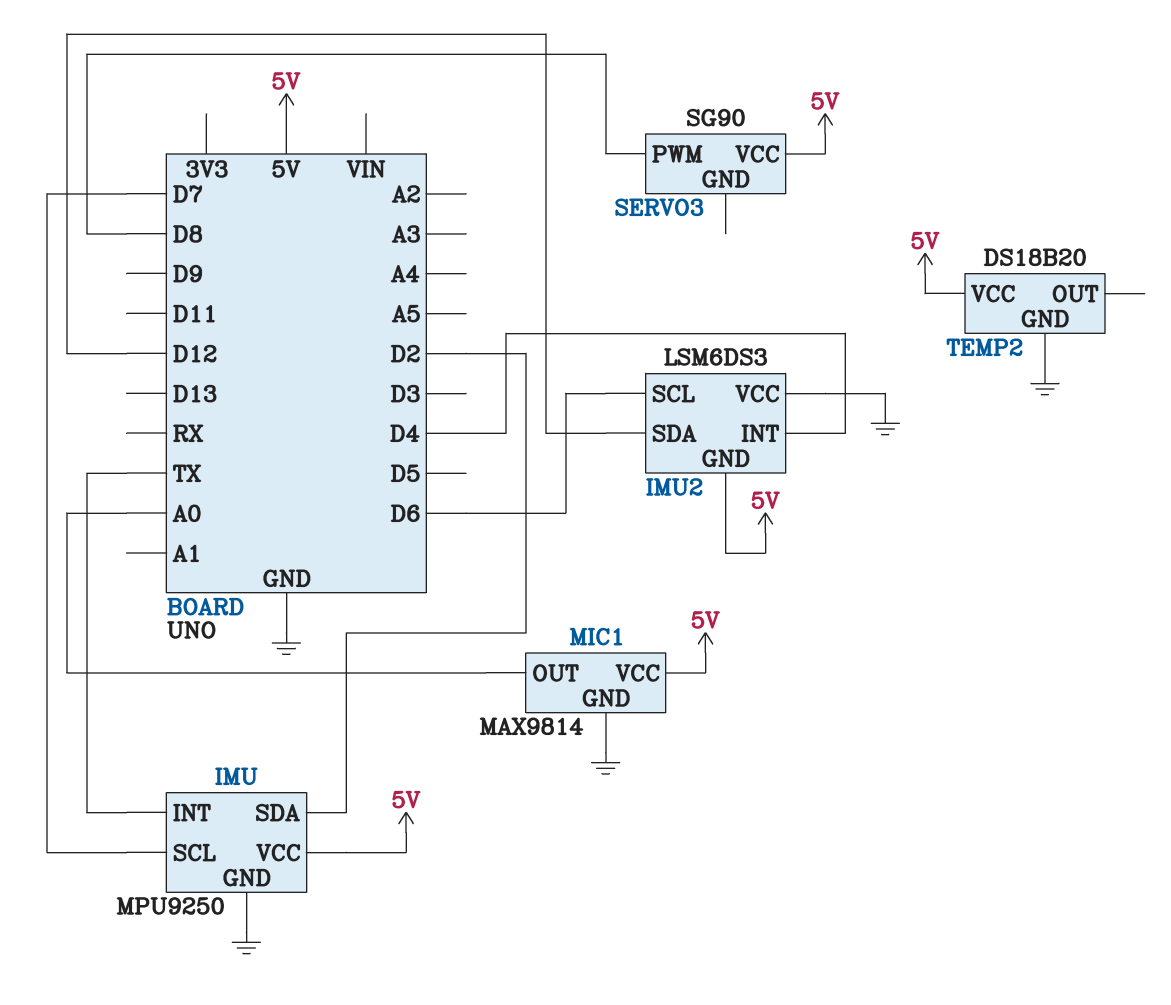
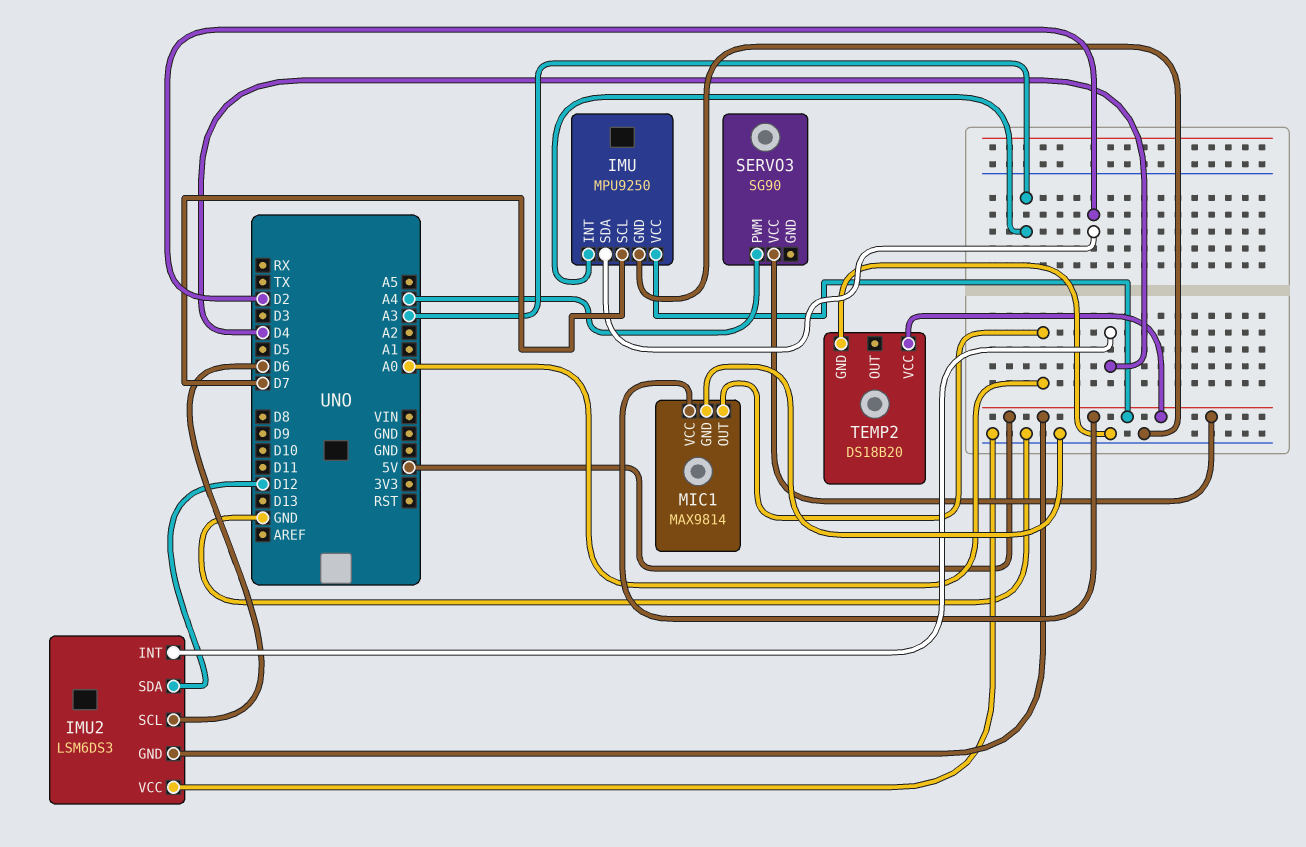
IMU pin INT: TX -> A3
SERVO3 pin PWM: D8 -> A4

